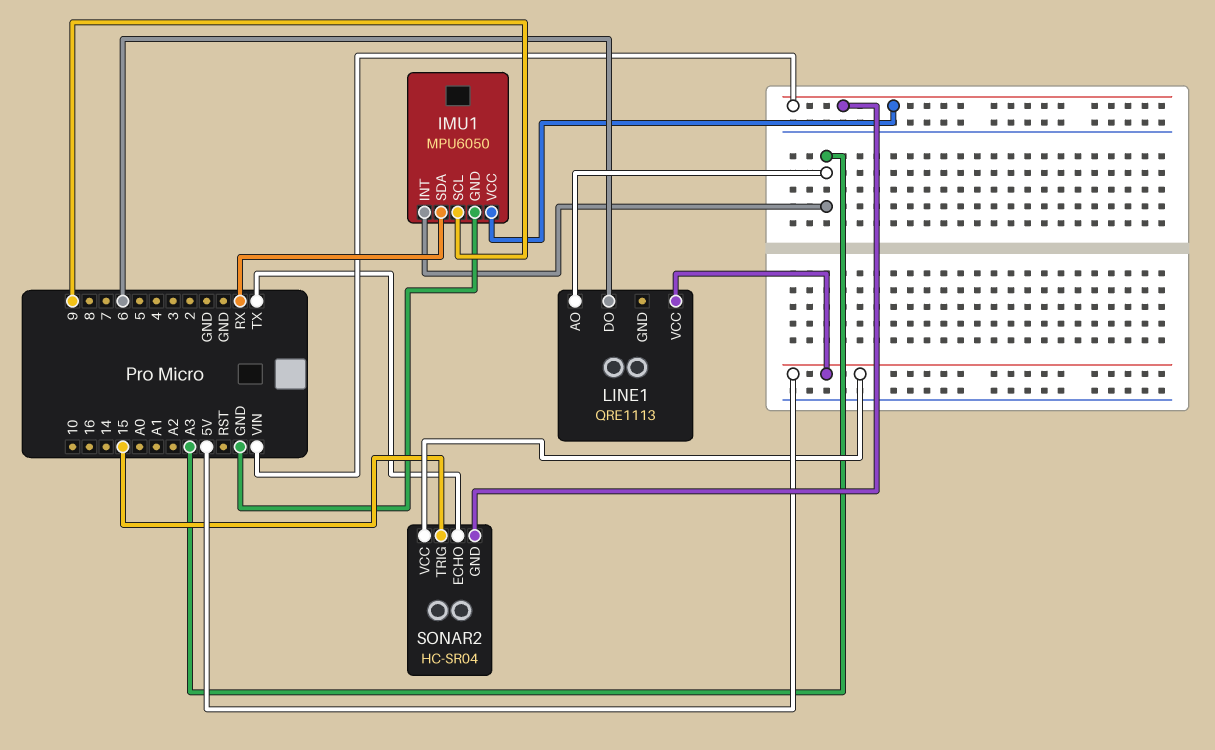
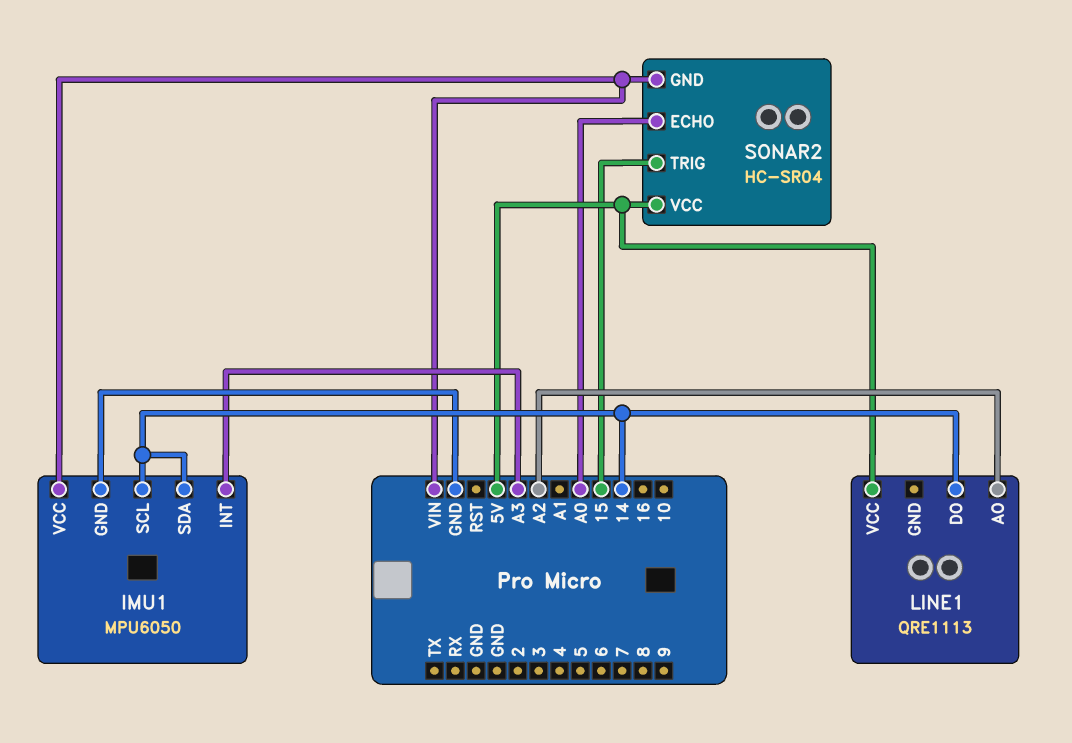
IMU1 pin SCL: 9 -> 14
IMU1 pin SDA: RX -> 14
LINE1 pin AO: A3 -> A2
LINE1 pin DO: 6 -> 14
SONAR2 pin ECHO: TX -> A0

